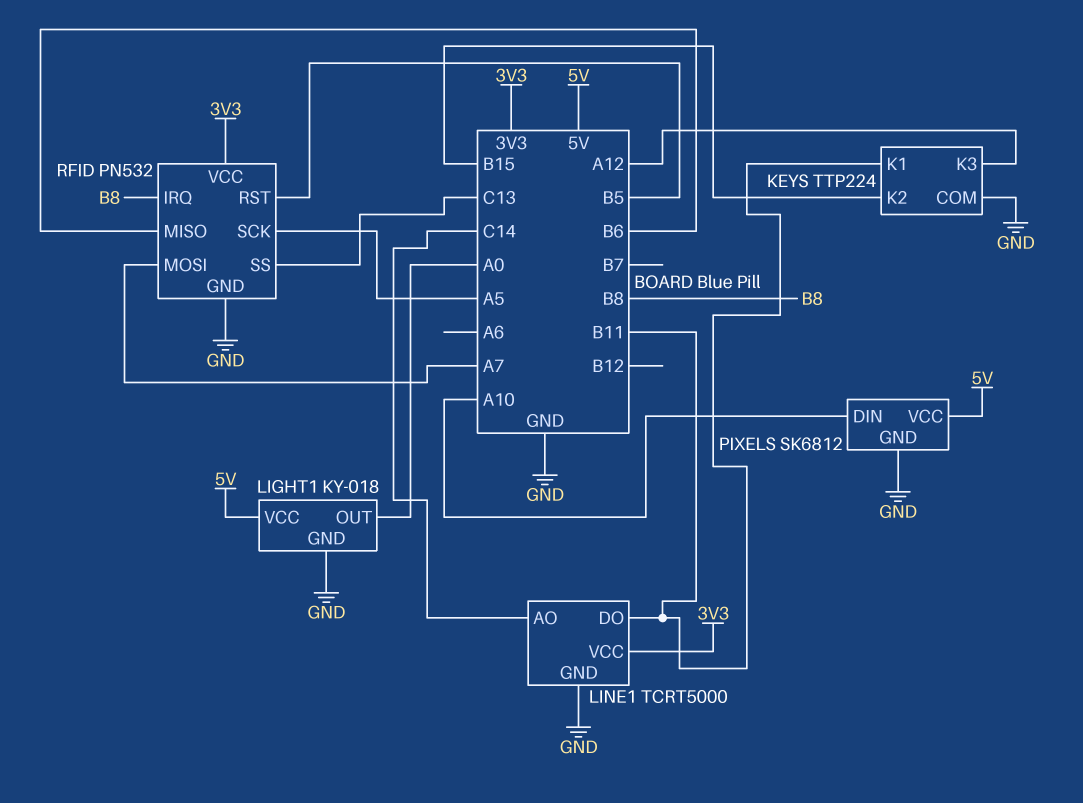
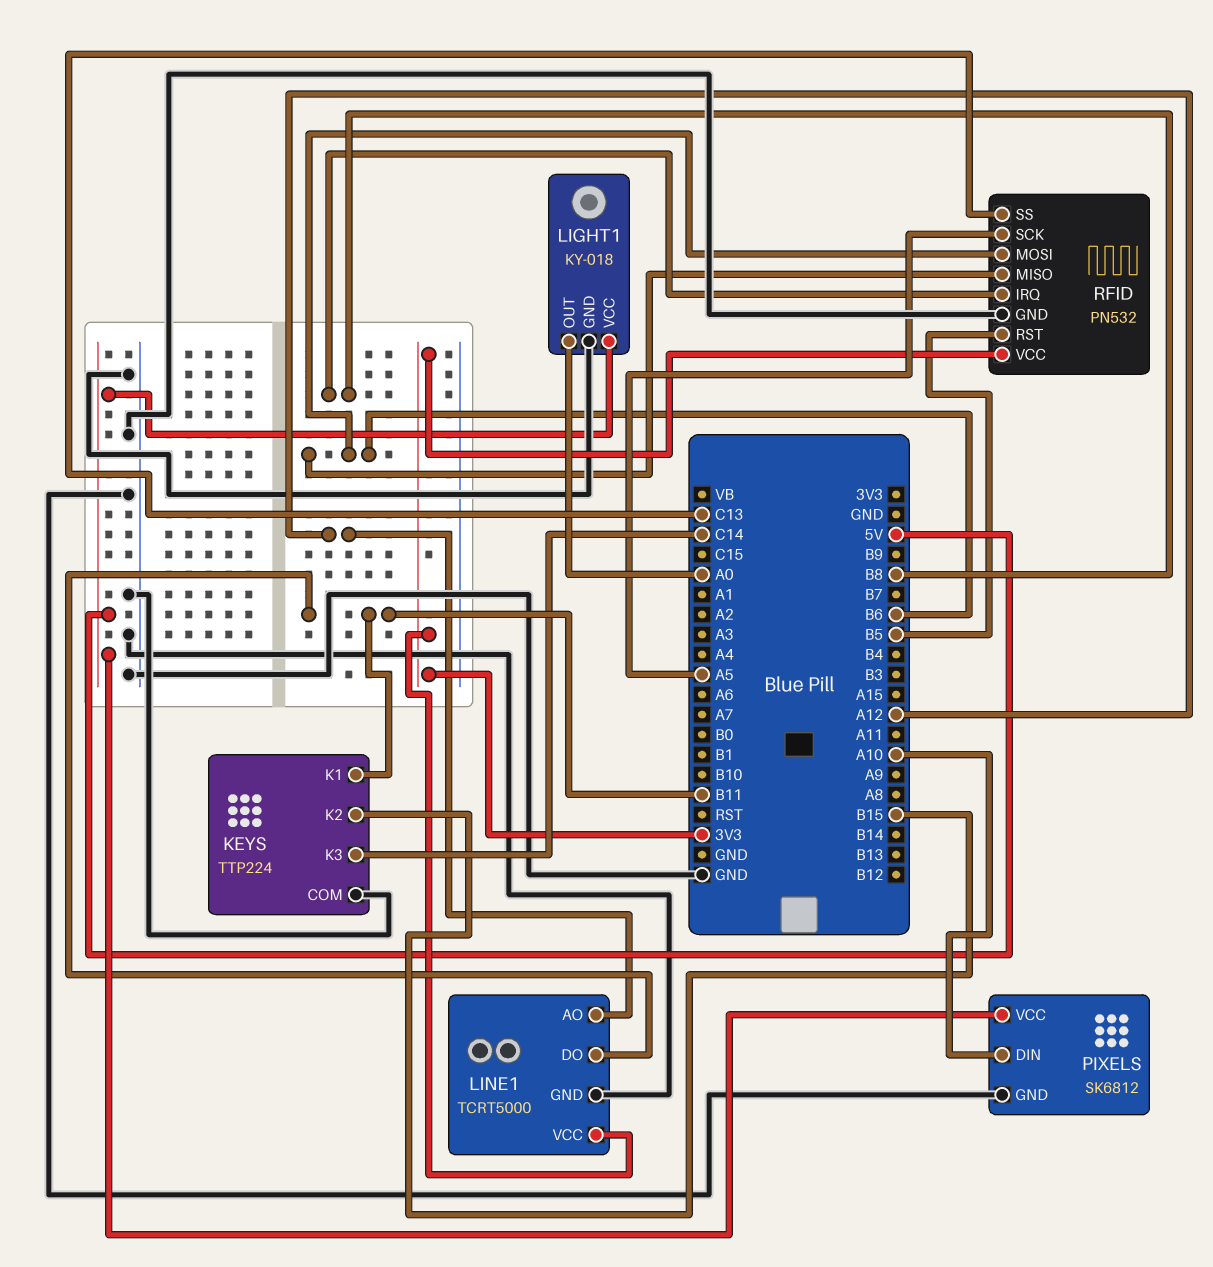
KEYS pin K3: A12 -> C14
LINE1 pin AO: C14 -> A12
RFID pin MOSI: A7 -> B6

